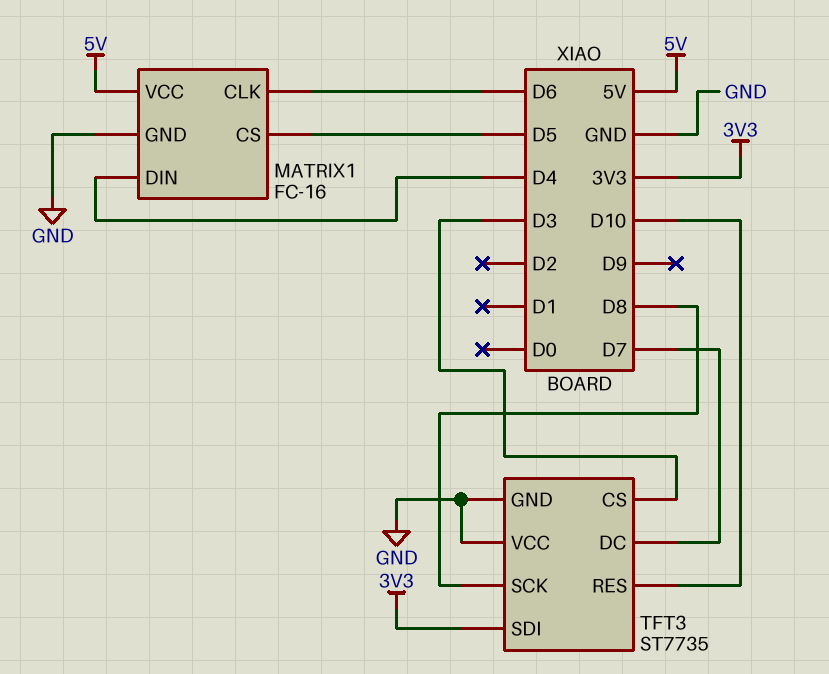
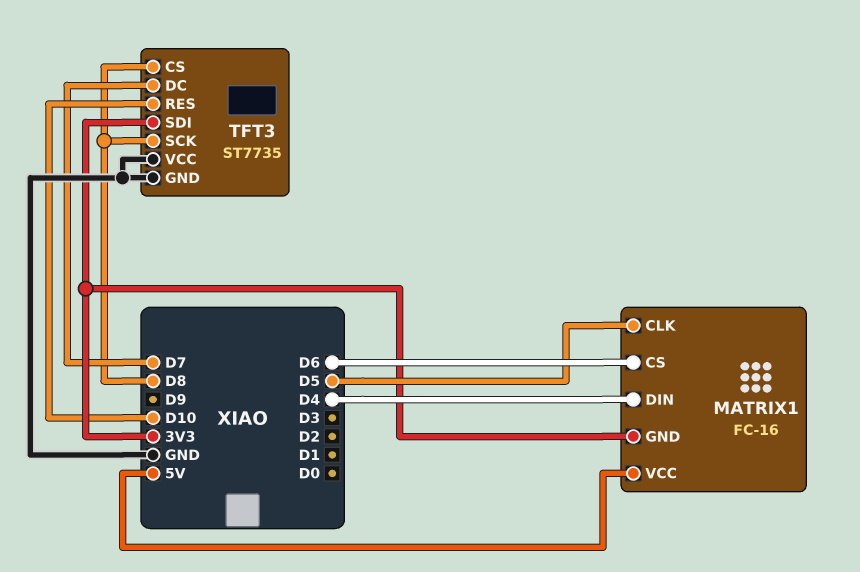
MATRIX1 pin CLK: D6 -> D5
MATRIX1 pin CS: D5 -> D6
MATRIX1 pin GND: GND -> 3V3
TFT3 pin CS: D3 -> D8

